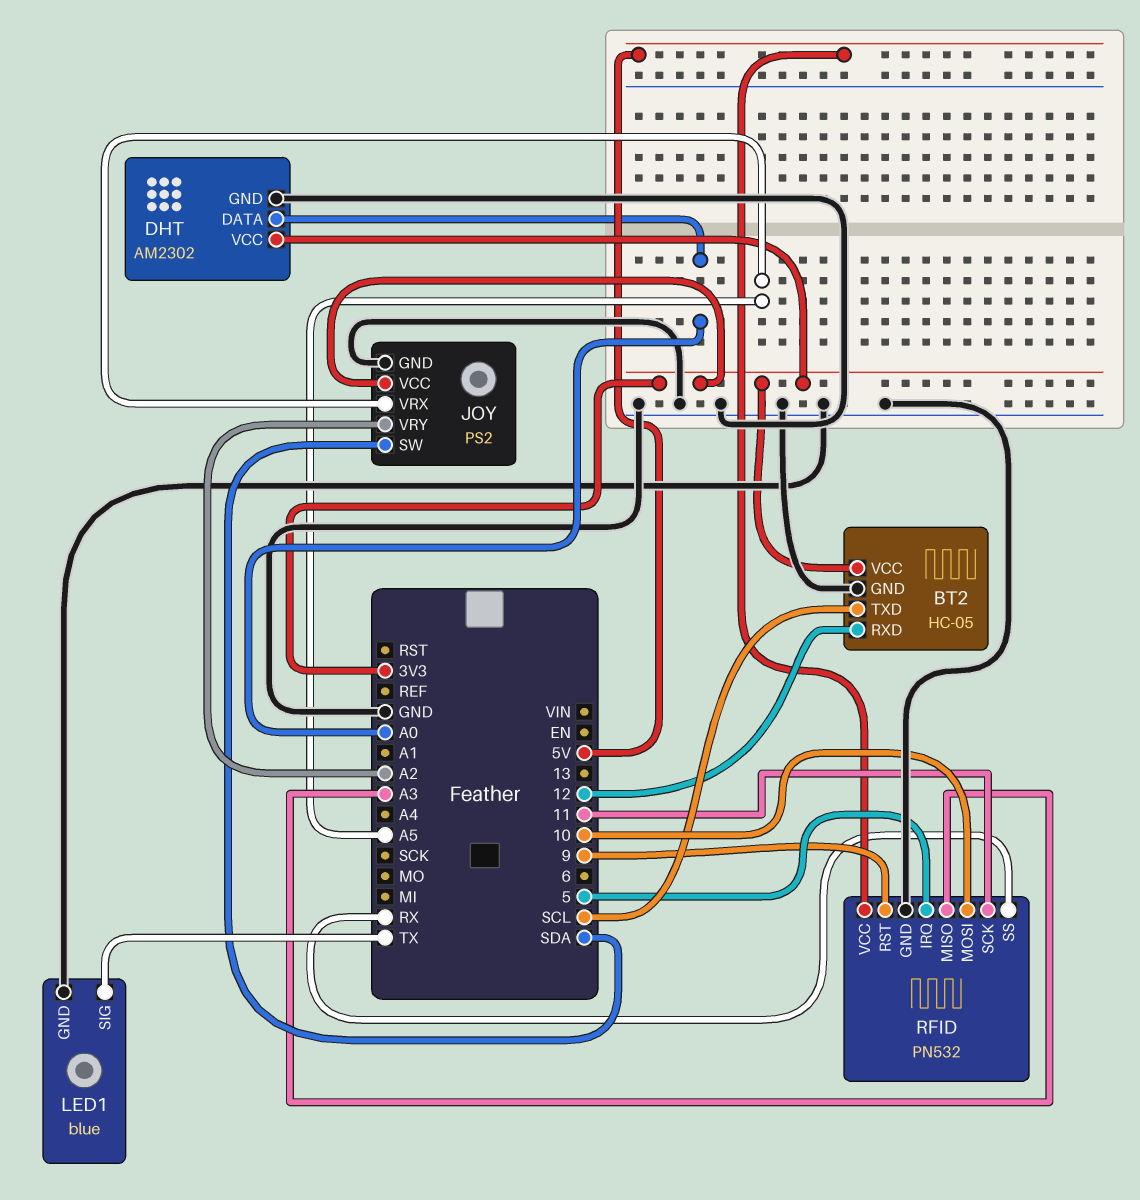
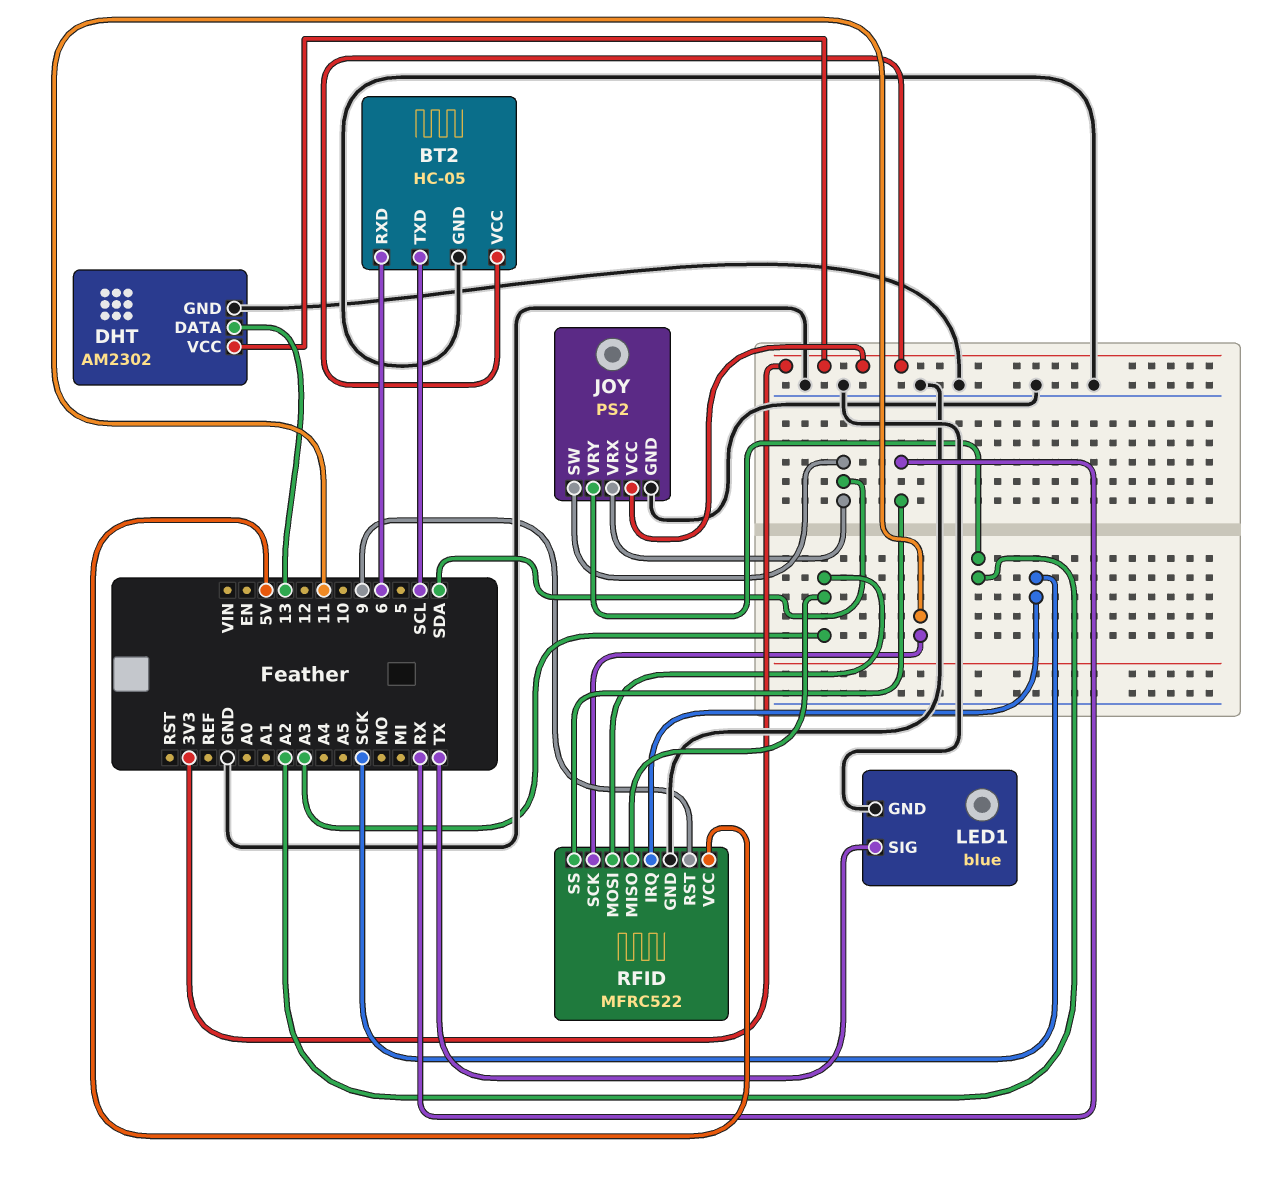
BT2 pin RXD: 12 -> 6
DHT pin DATA: A0 -> 13
JOY pin VRX: A5 -> SDA
RFID: PN532 -> MFRC522
RFID pin IRQ: 5 -> SCK
RFID pin MOSI: 10 -> A3

